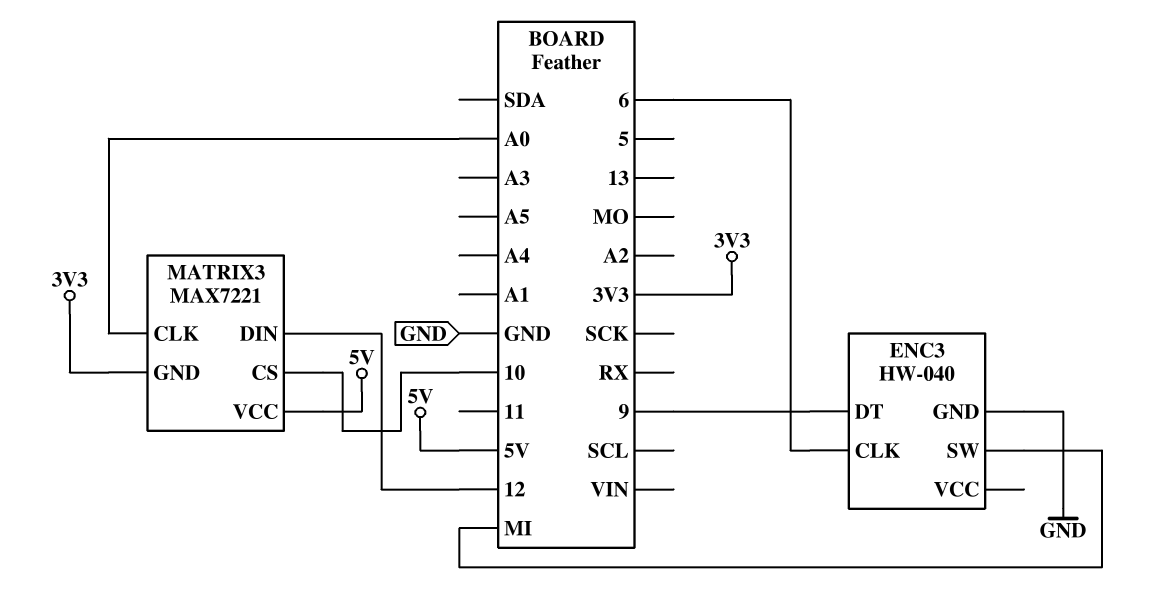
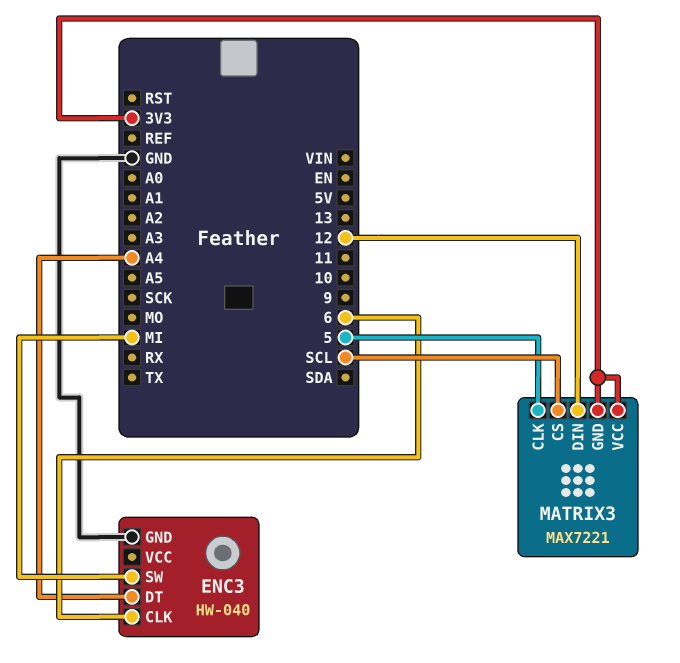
ENC3 pin DT: 9 -> A4
MATRIX3 pin CLK: A0 -> 5
MATRIX3 pin CS: 10 -> SCL
MATRIX3 pin VCC: 5V -> 3V3

